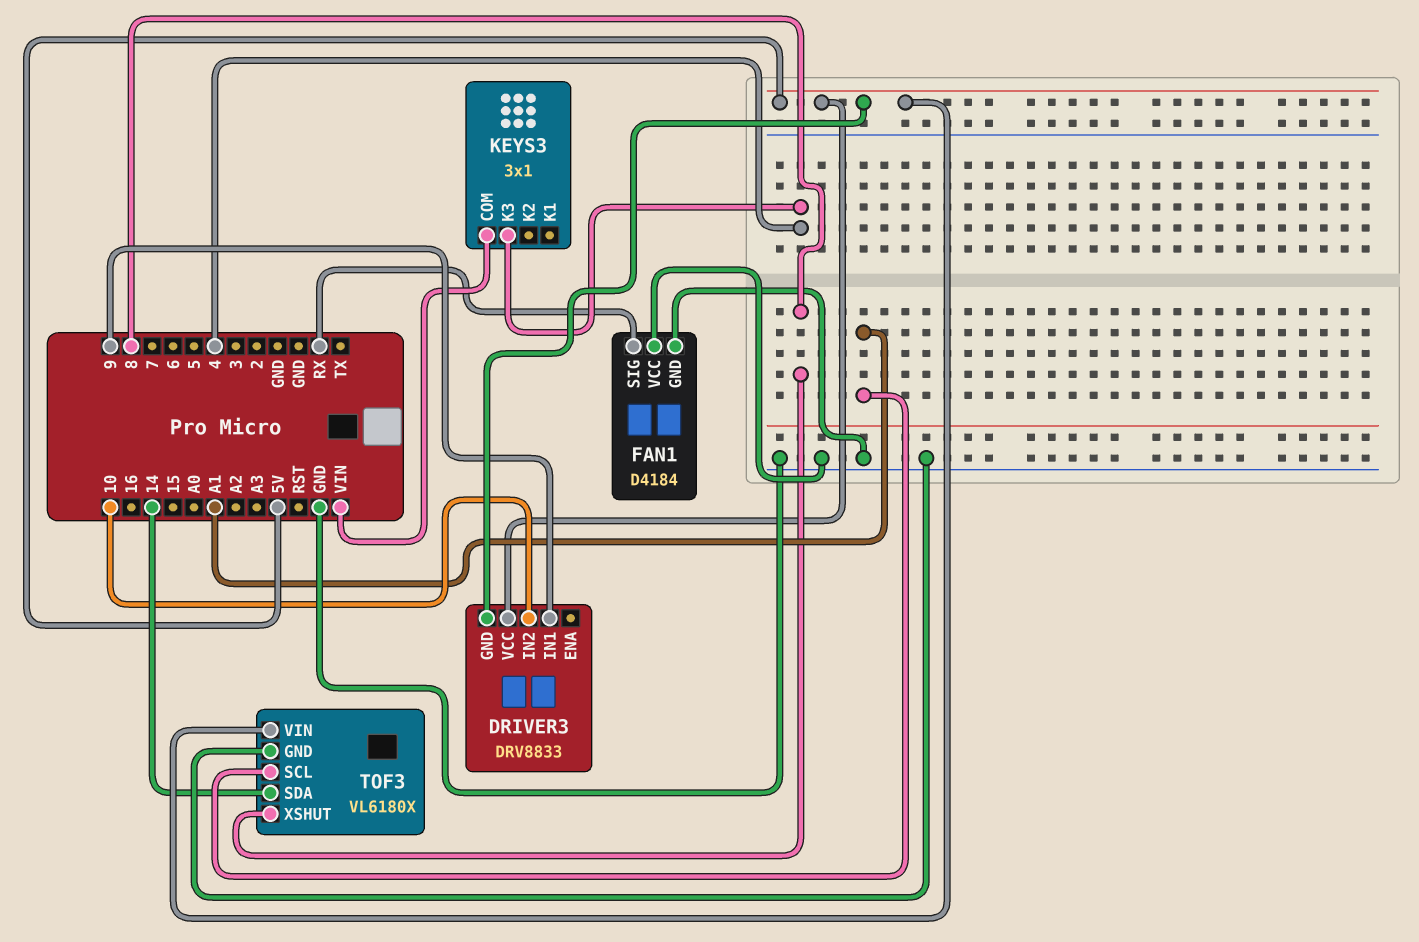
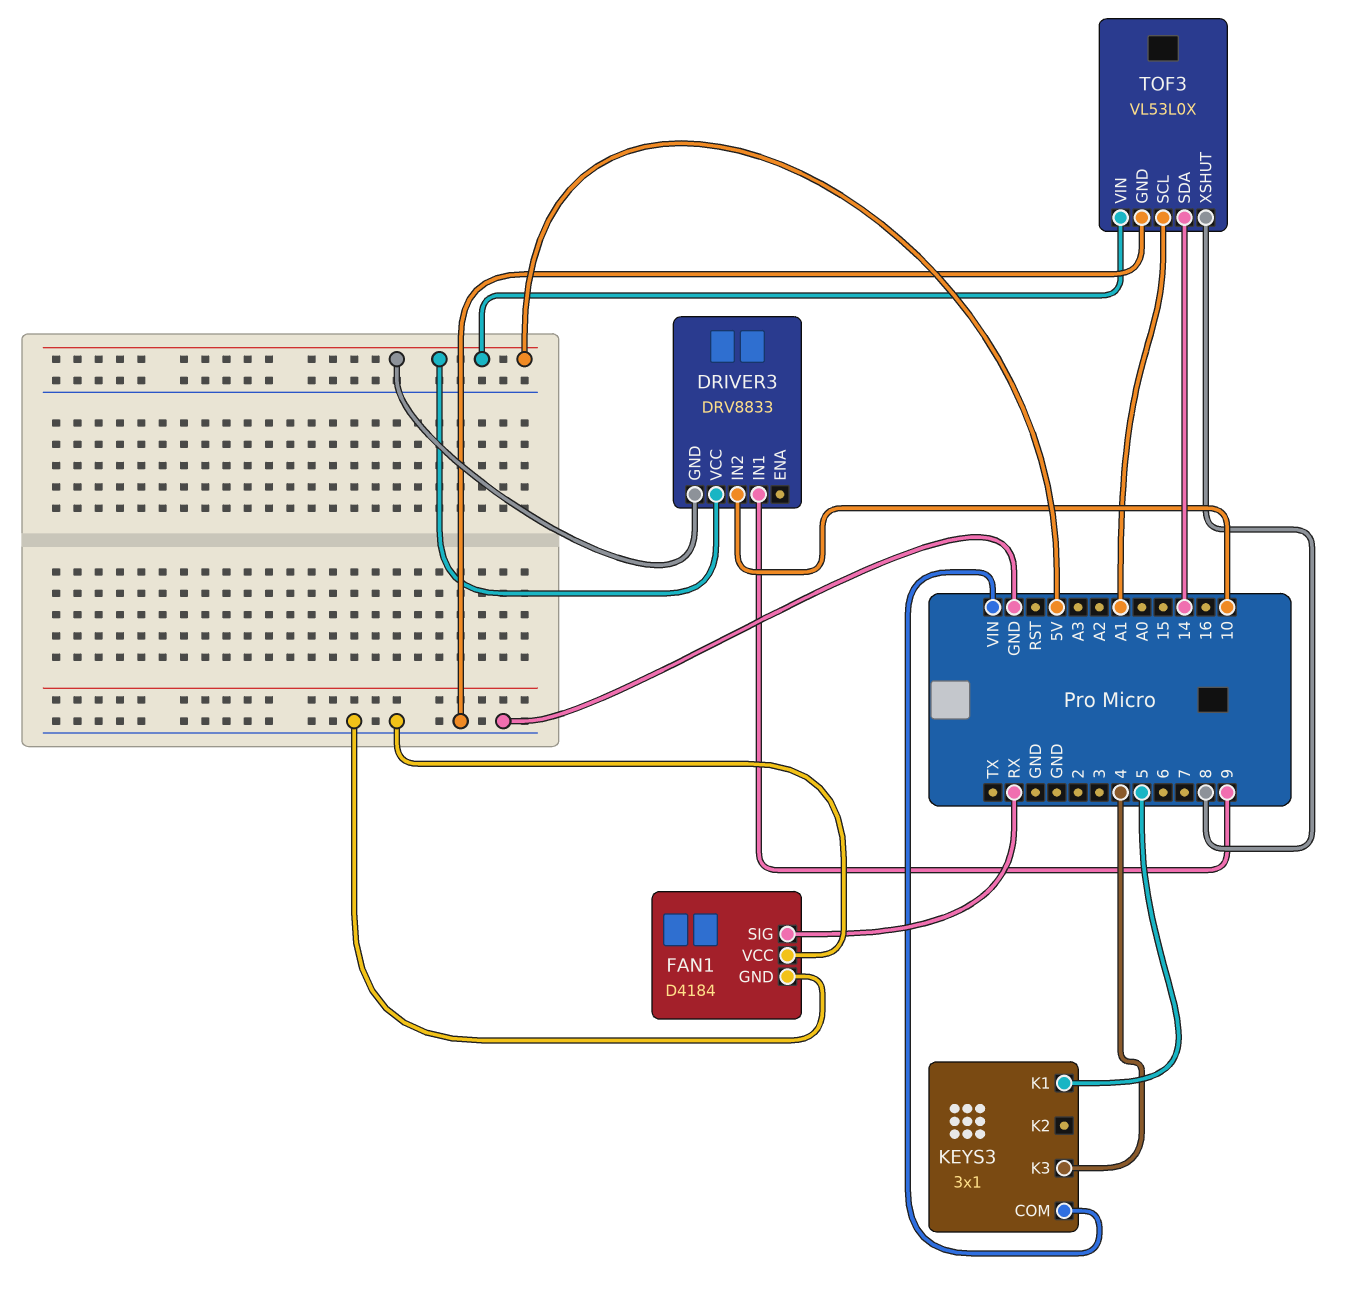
KEYS3 pin K1: none -> 5
TOF3: VL6180X -> VL53L0X

